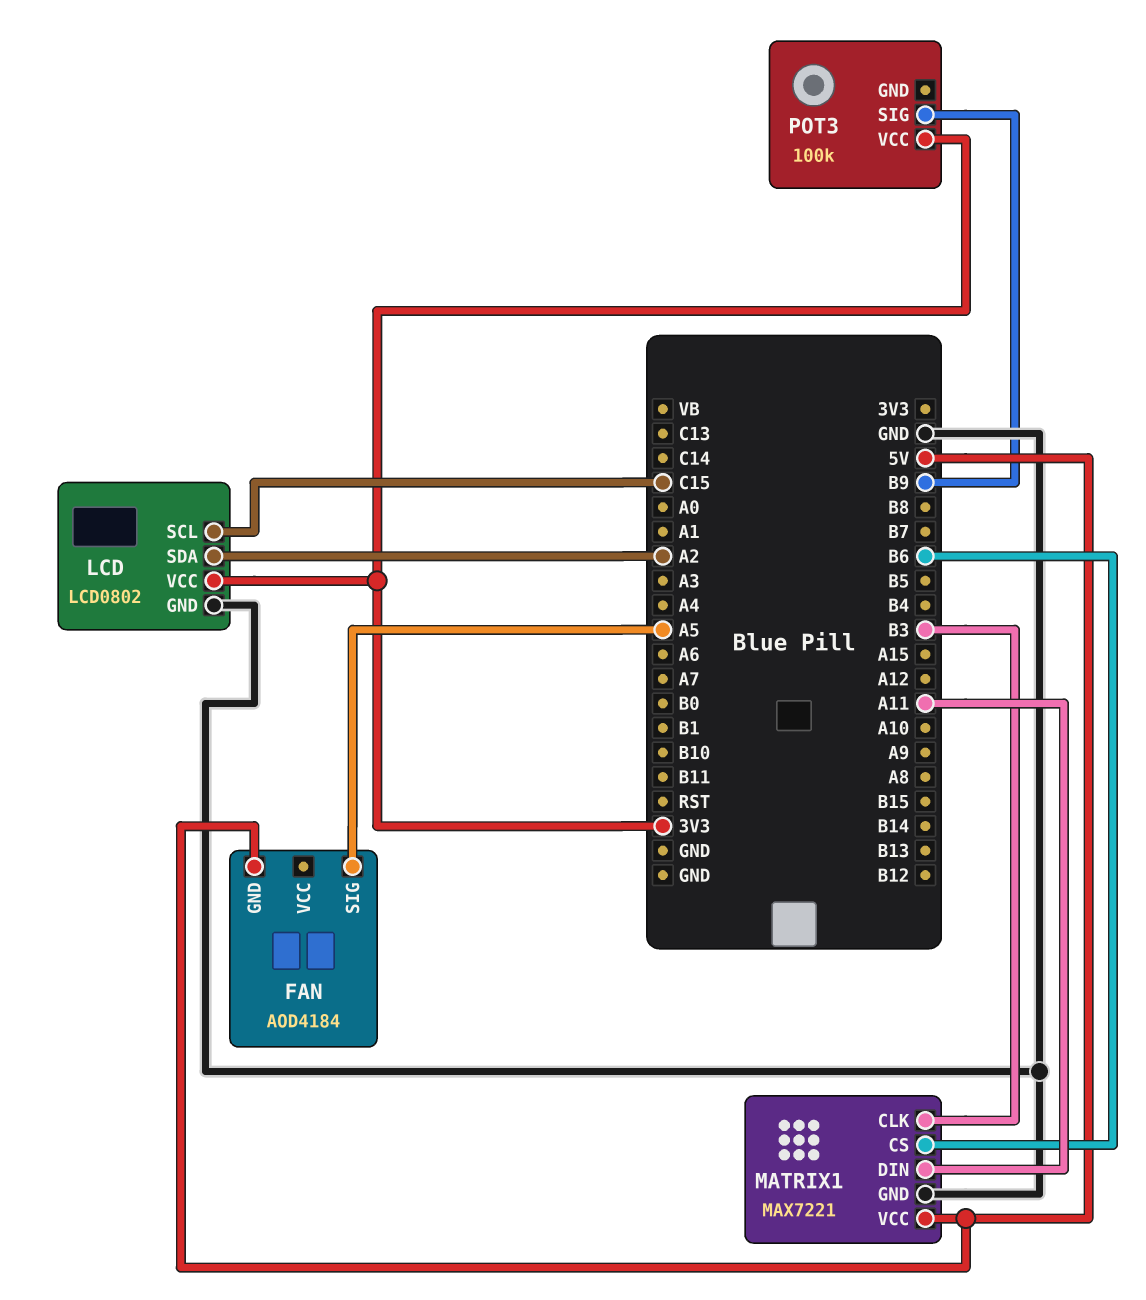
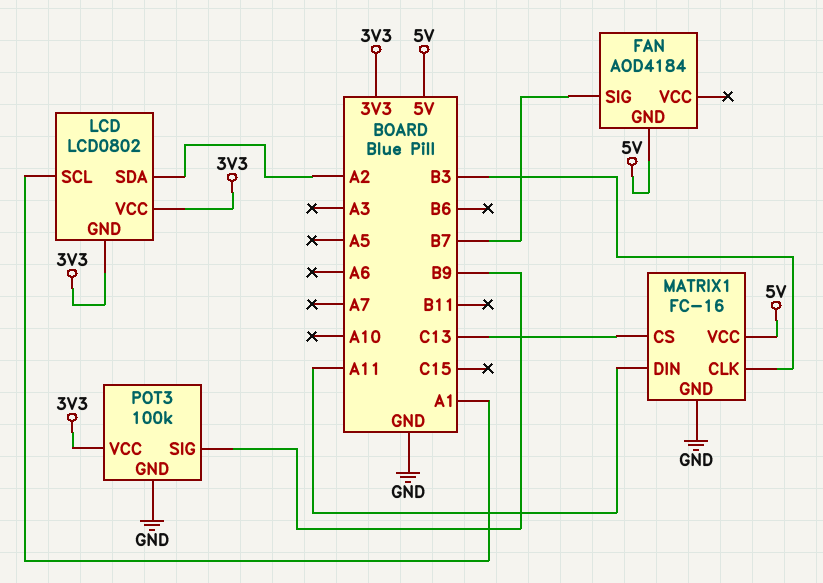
FAN pin SIG: A5 -> B7
LCD pin GND: GND -> 3V3
LCD pin SCL: C15 -> A1
MATRIX1: MAX7221 -> FC-16
MATRIX1 pin CS: B6 -> C13
POT3 pin GND: none -> GND

